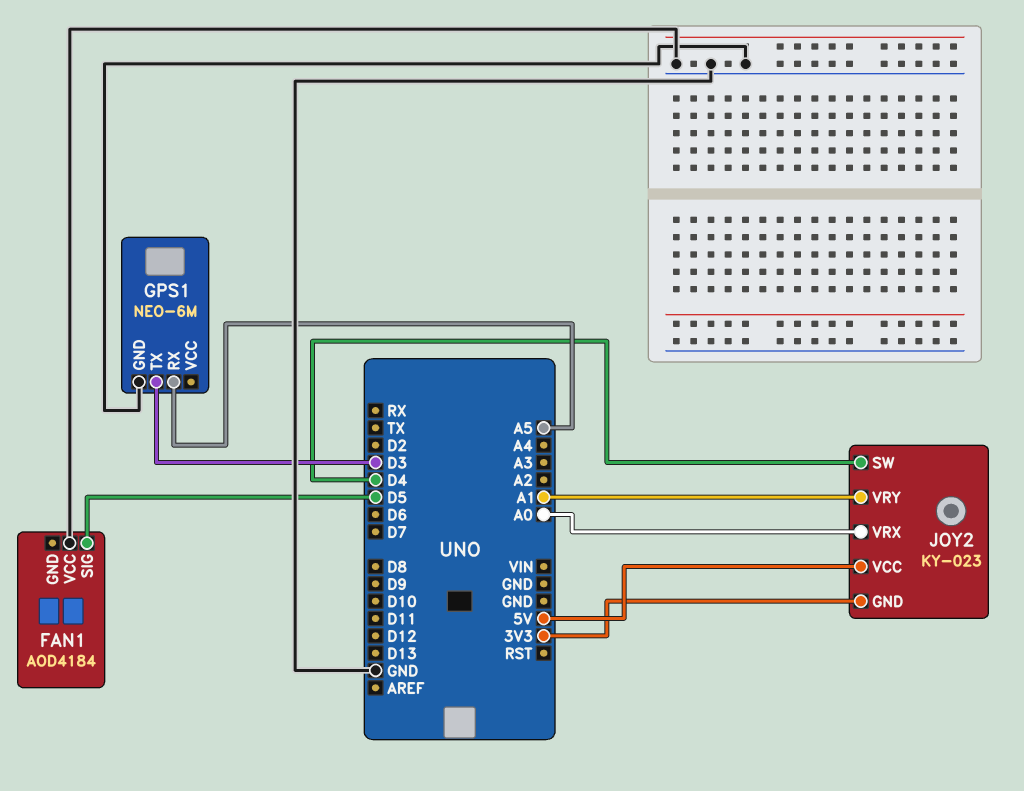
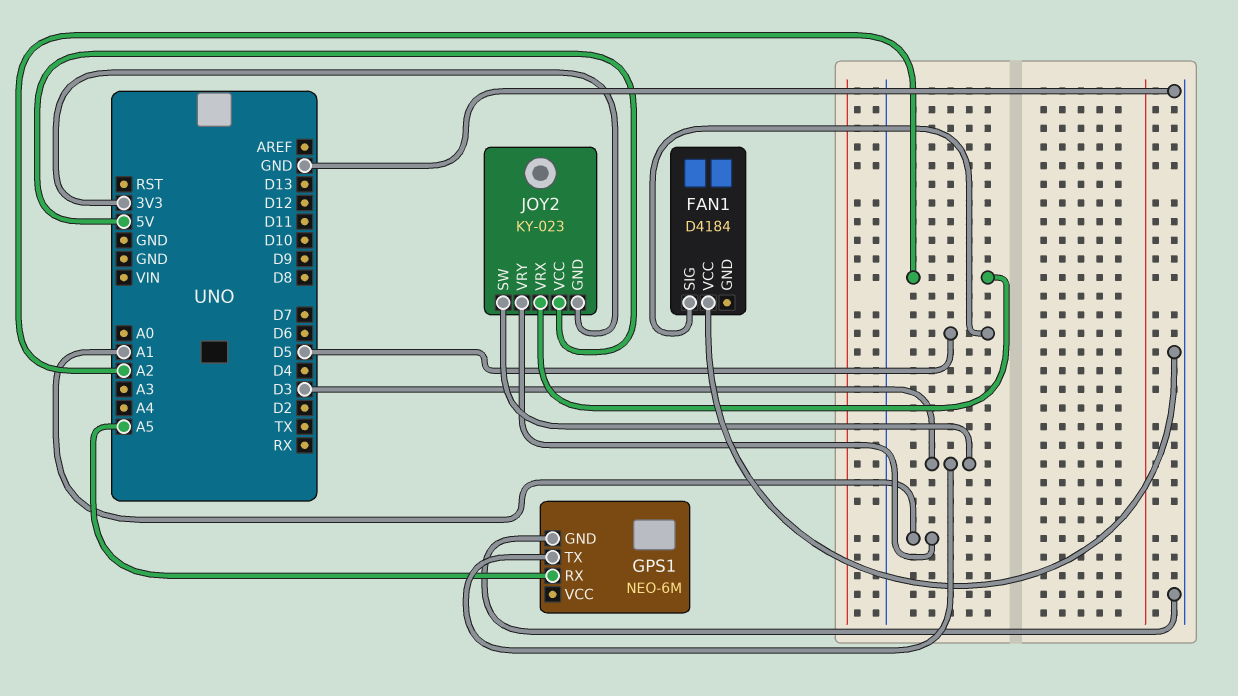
FAN1: AOD4184 -> D4184
JOY2 pin SW: D4 -> D3
JOY2 pin VRX: A0 -> A2

